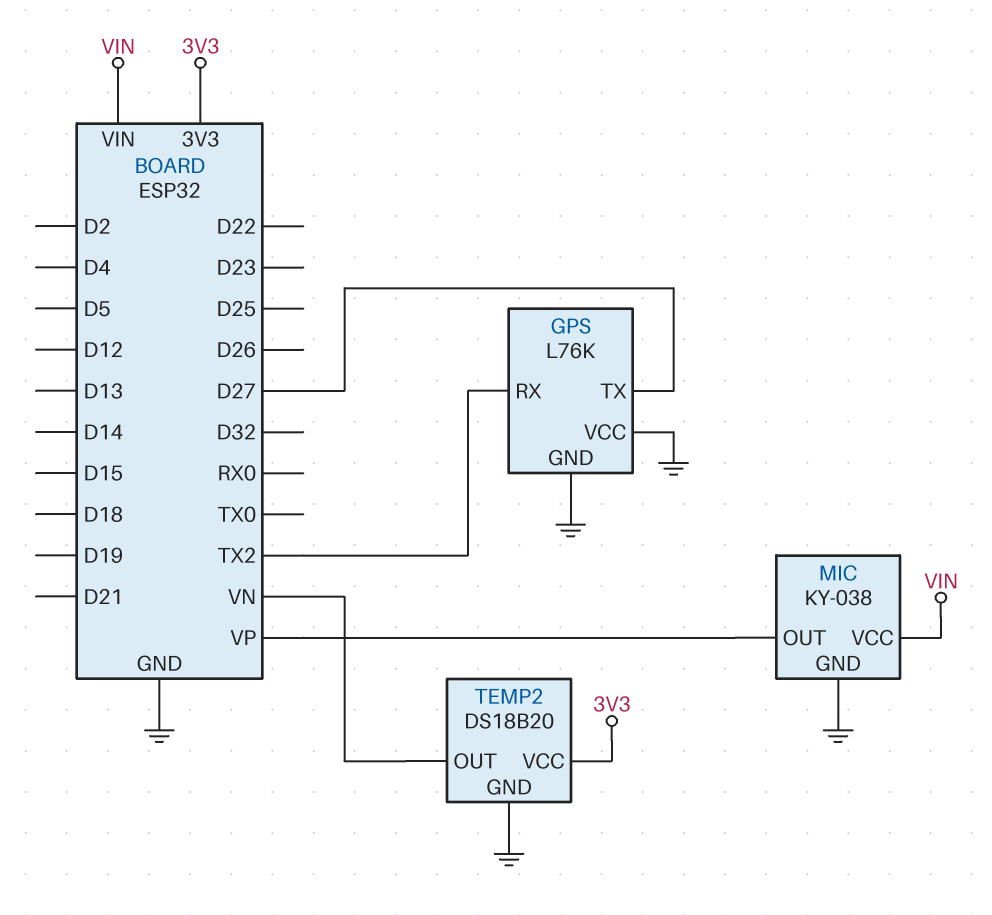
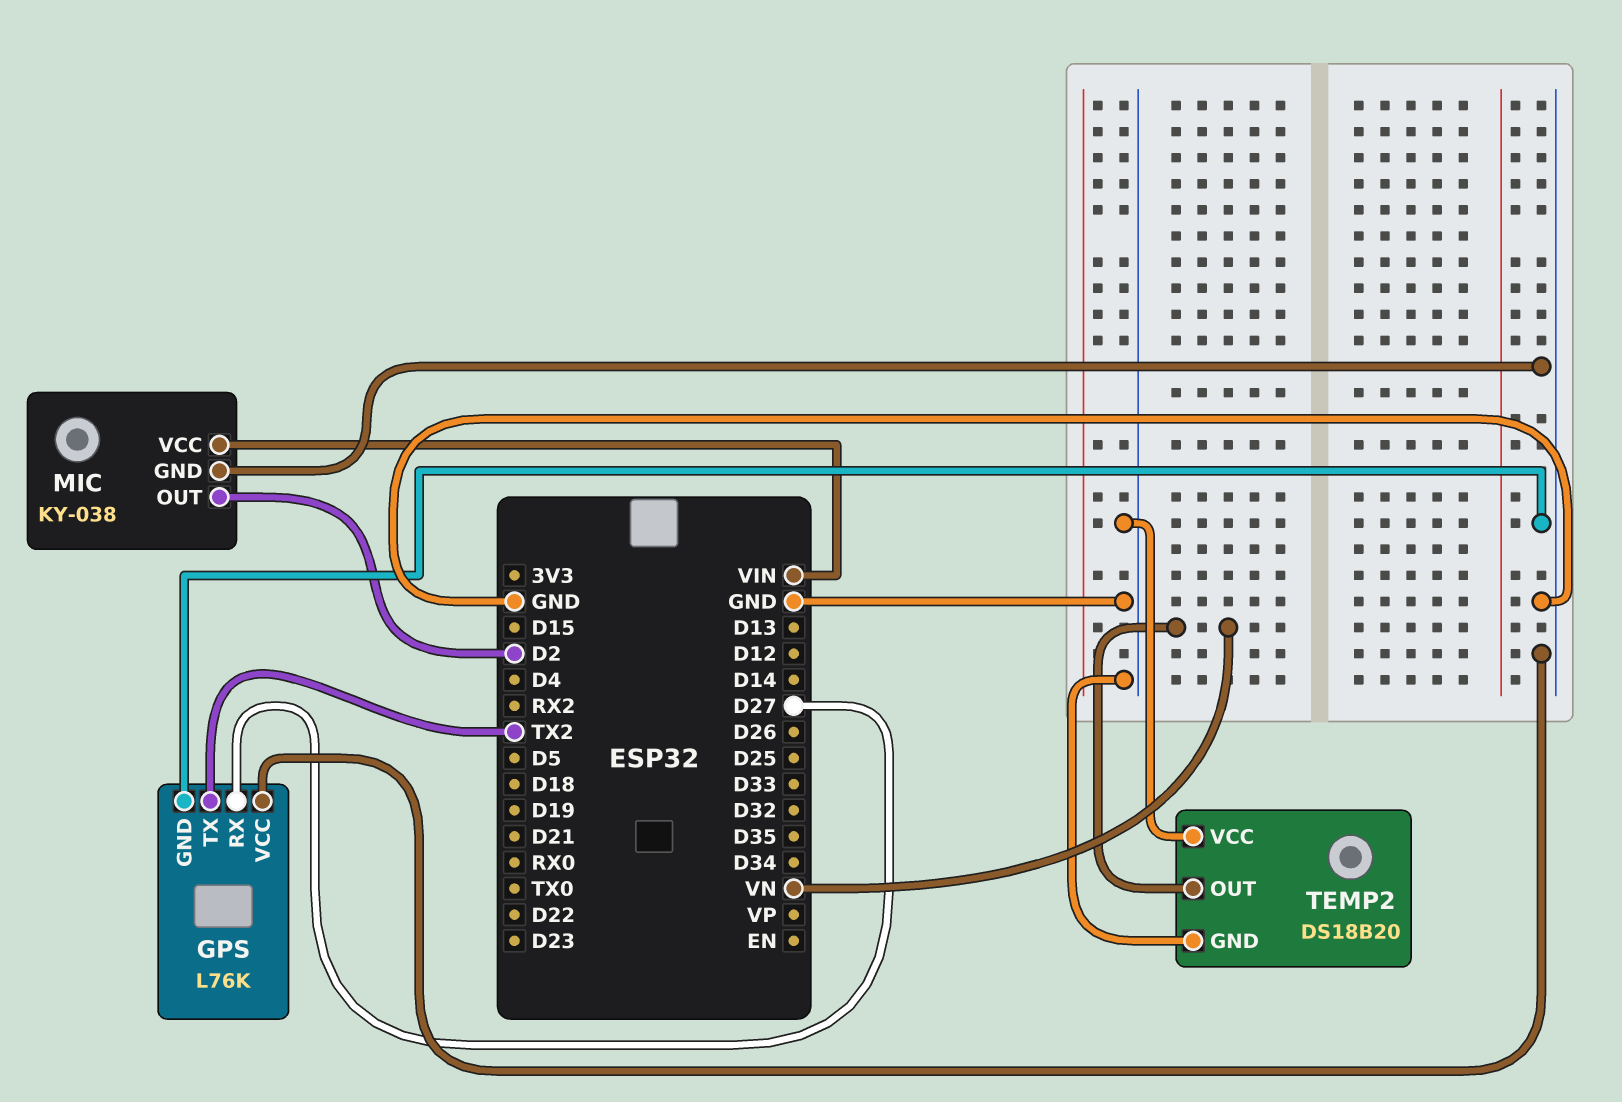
GPS pin RX: TX2 -> D27
GPS pin TX: D27 -> TX2
MIC pin OUT: VP -> D2
TEMP2 pin VCC: 3V3 -> GND

